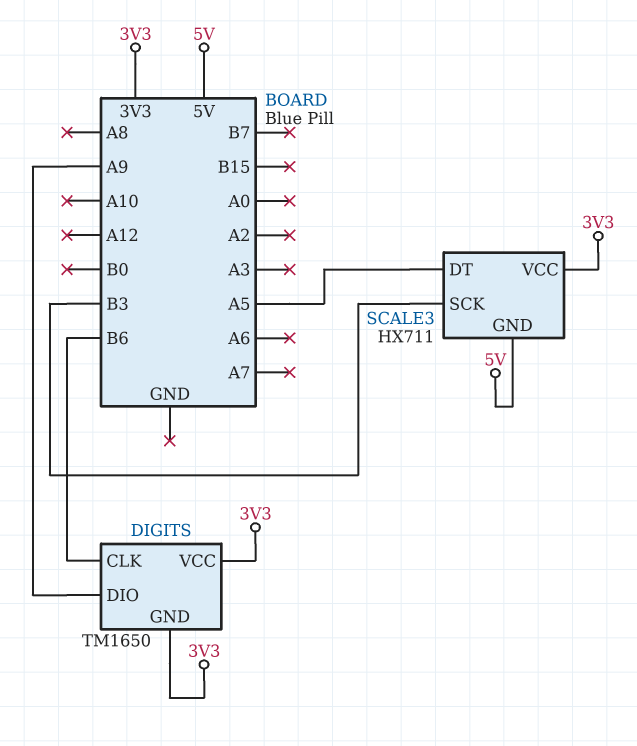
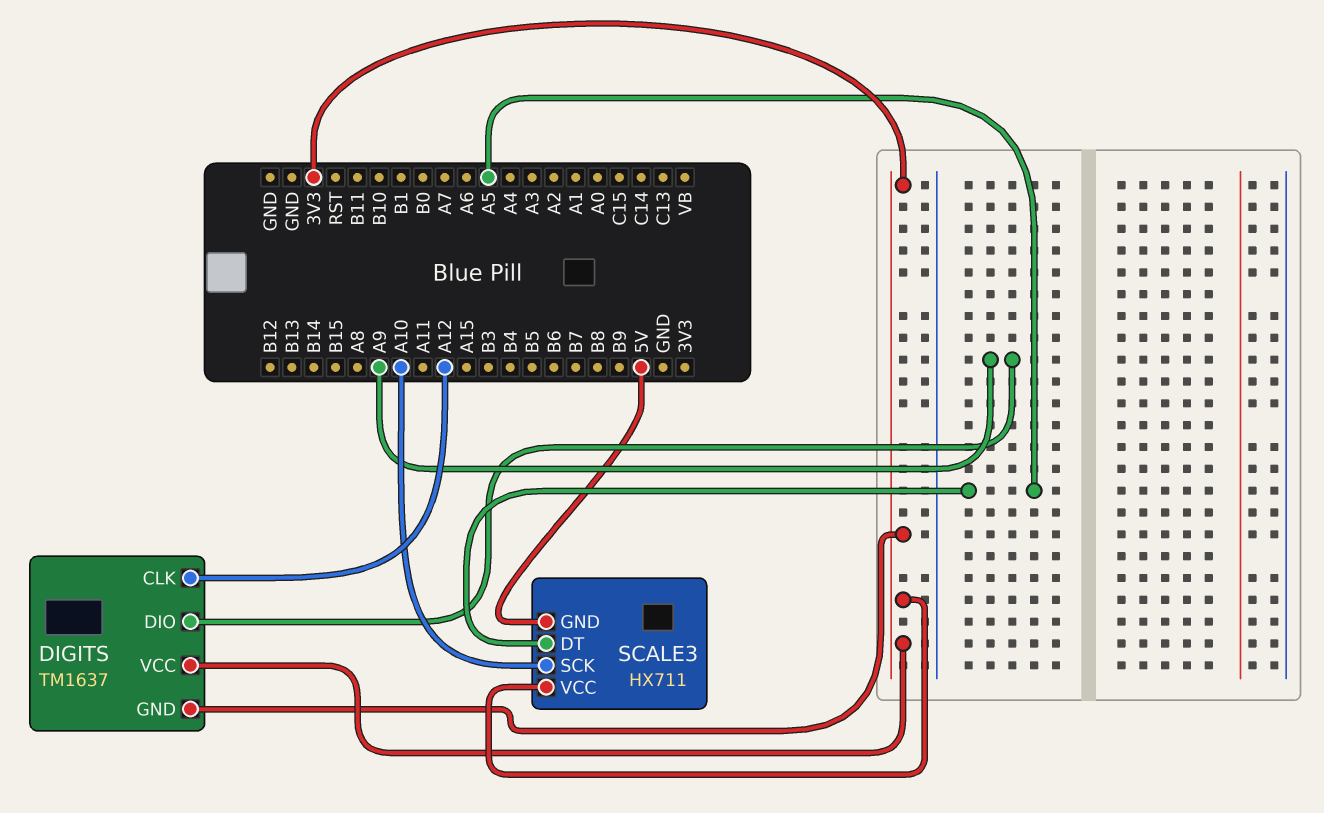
DIGITS: TM1650 -> TM1637
DIGITS pin CLK: B6 -> A12
SCALE3 pin SCK: B3 -> A10

